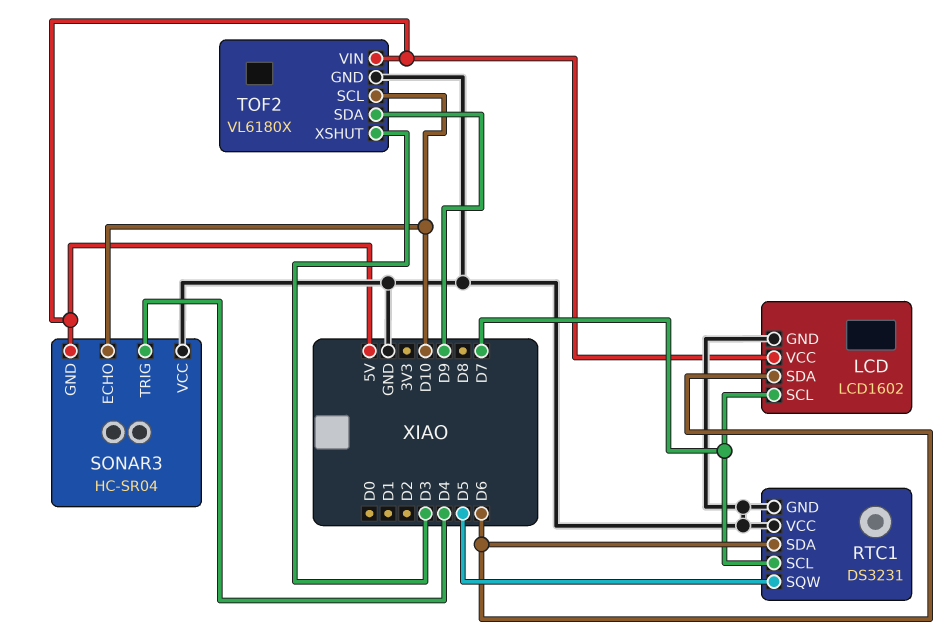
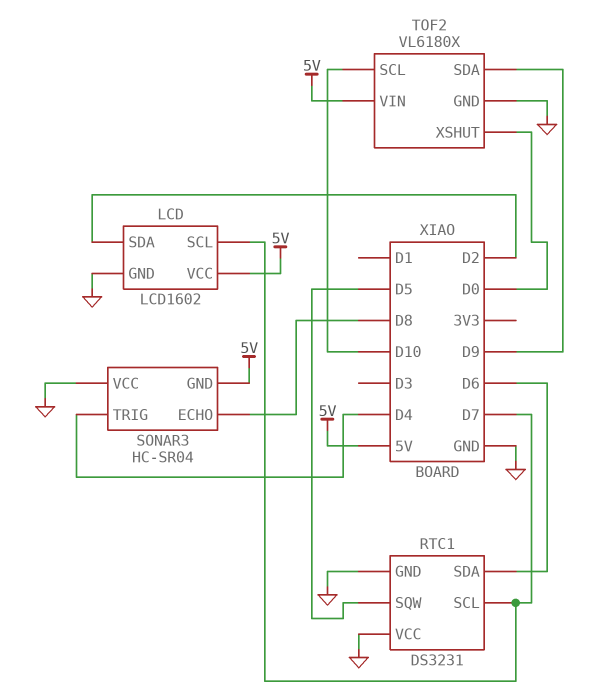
LCD pin SDA: D6 -> D2
SONAR3 pin ECHO: D10 -> D8
TOF2 pin XSHUT: D3 -> D0

